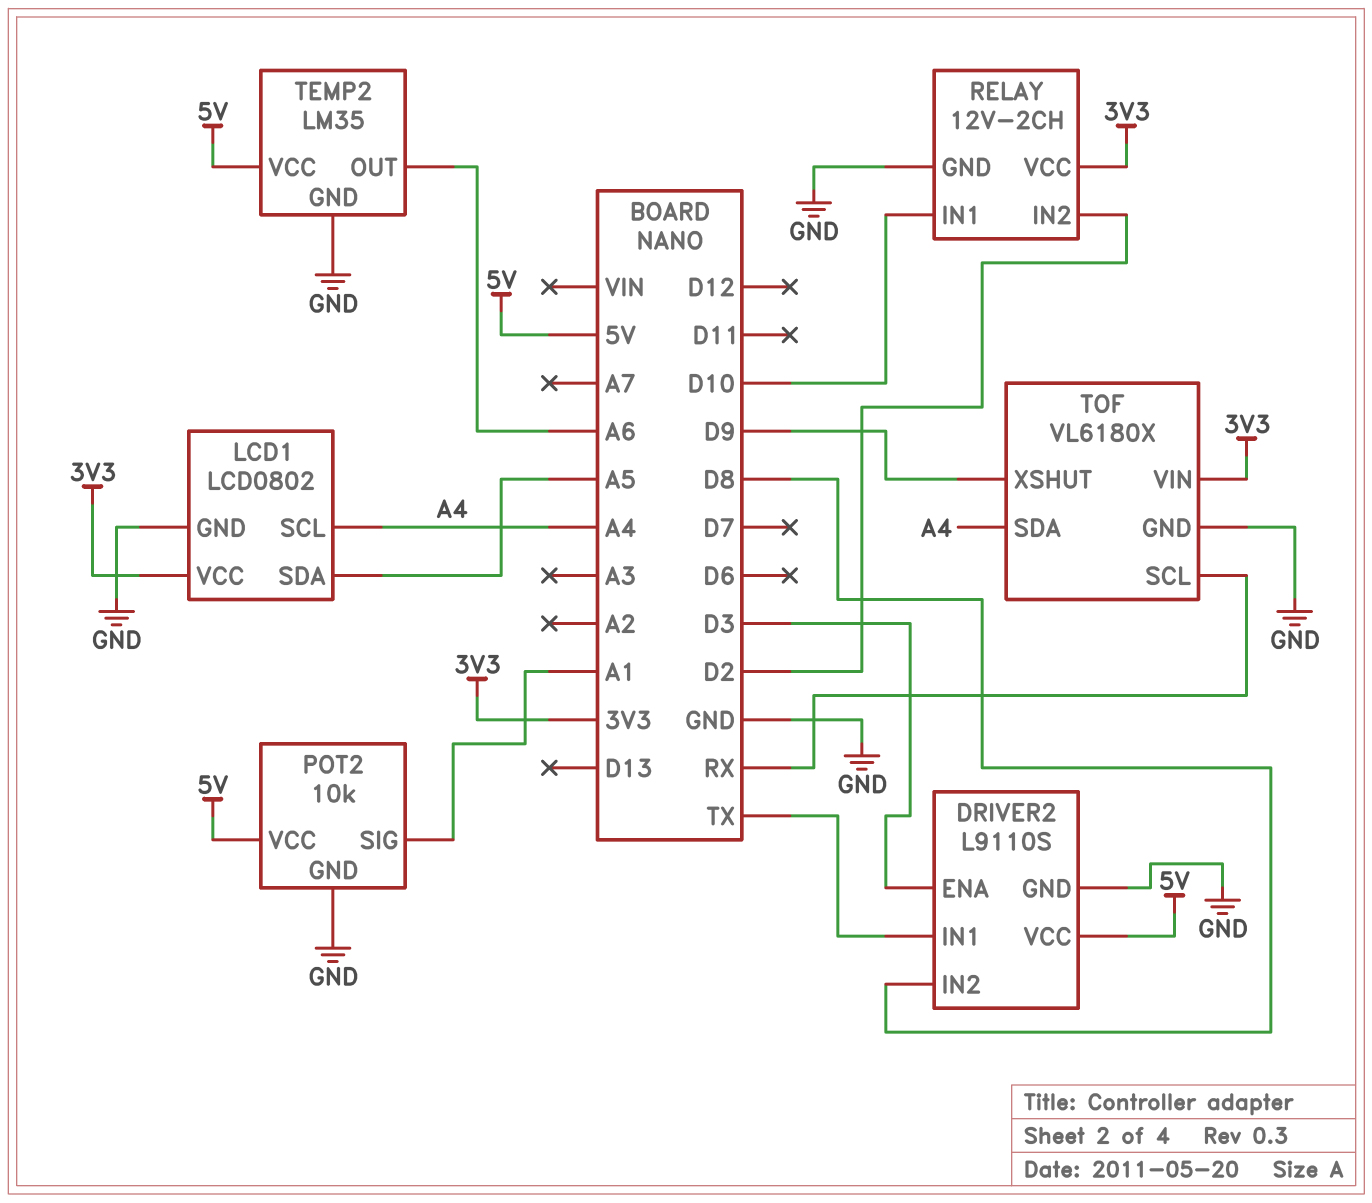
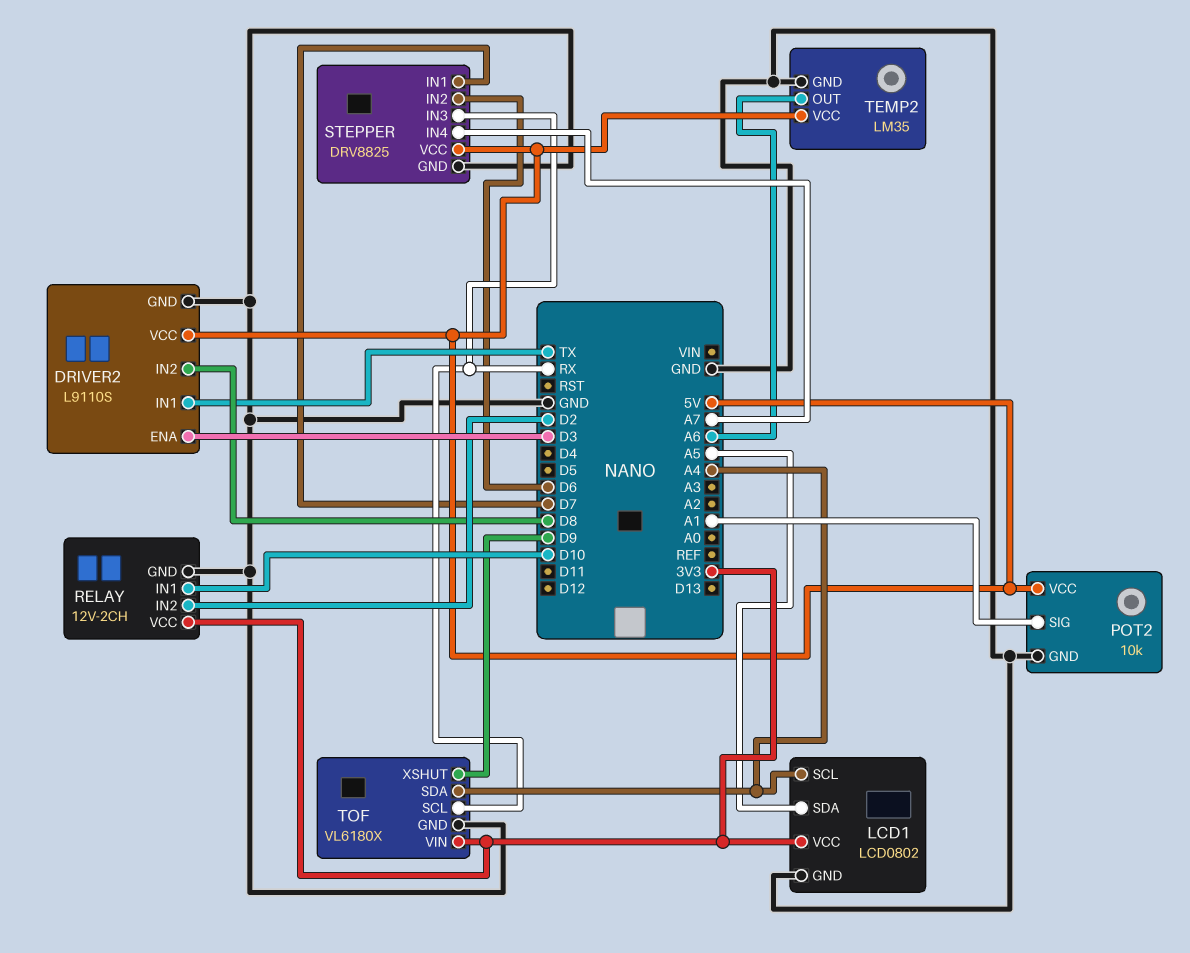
STEPPER: none -> DRV8825
STEPPER pin GND: none -> GND
STEPPER pin IN1: none -> D7
STEPPER pin IN2: none -> D6
STEPPER pin IN3: none -> RX
STEPPER pin IN4: none -> A7
STEPPER pin VCC: none -> 5V

